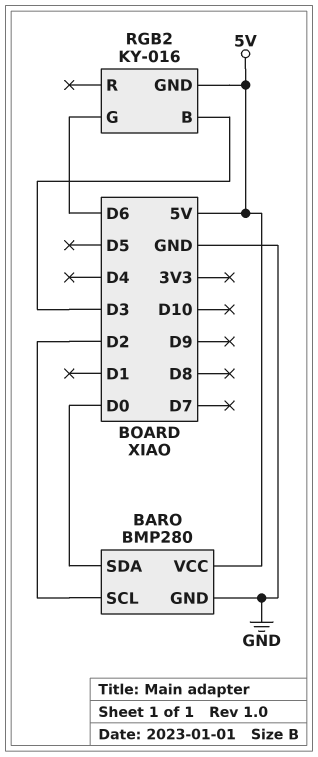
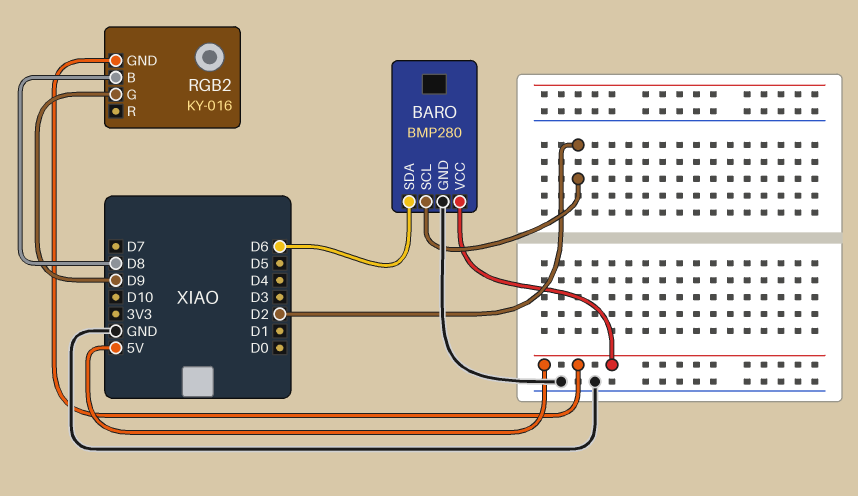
BARO pin SDA: D0 -> D6
RGB2 pin B: D3 -> D8
RGB2 pin G: D6 -> D9

